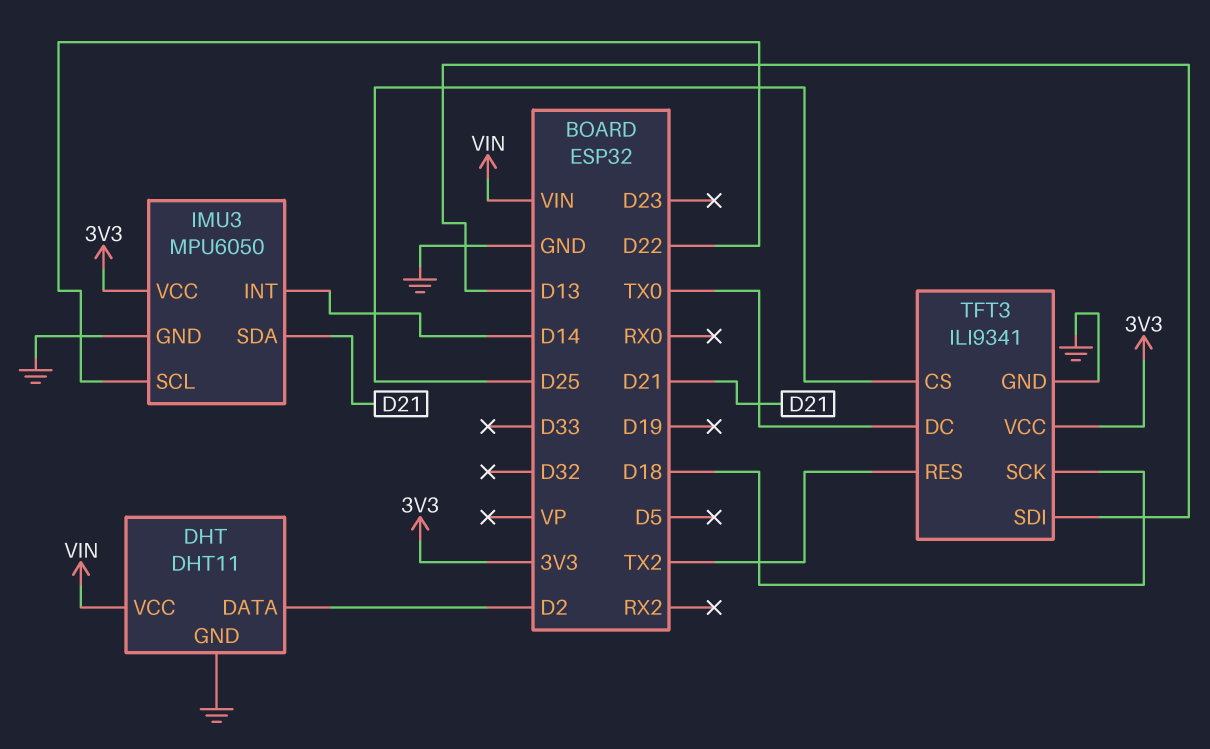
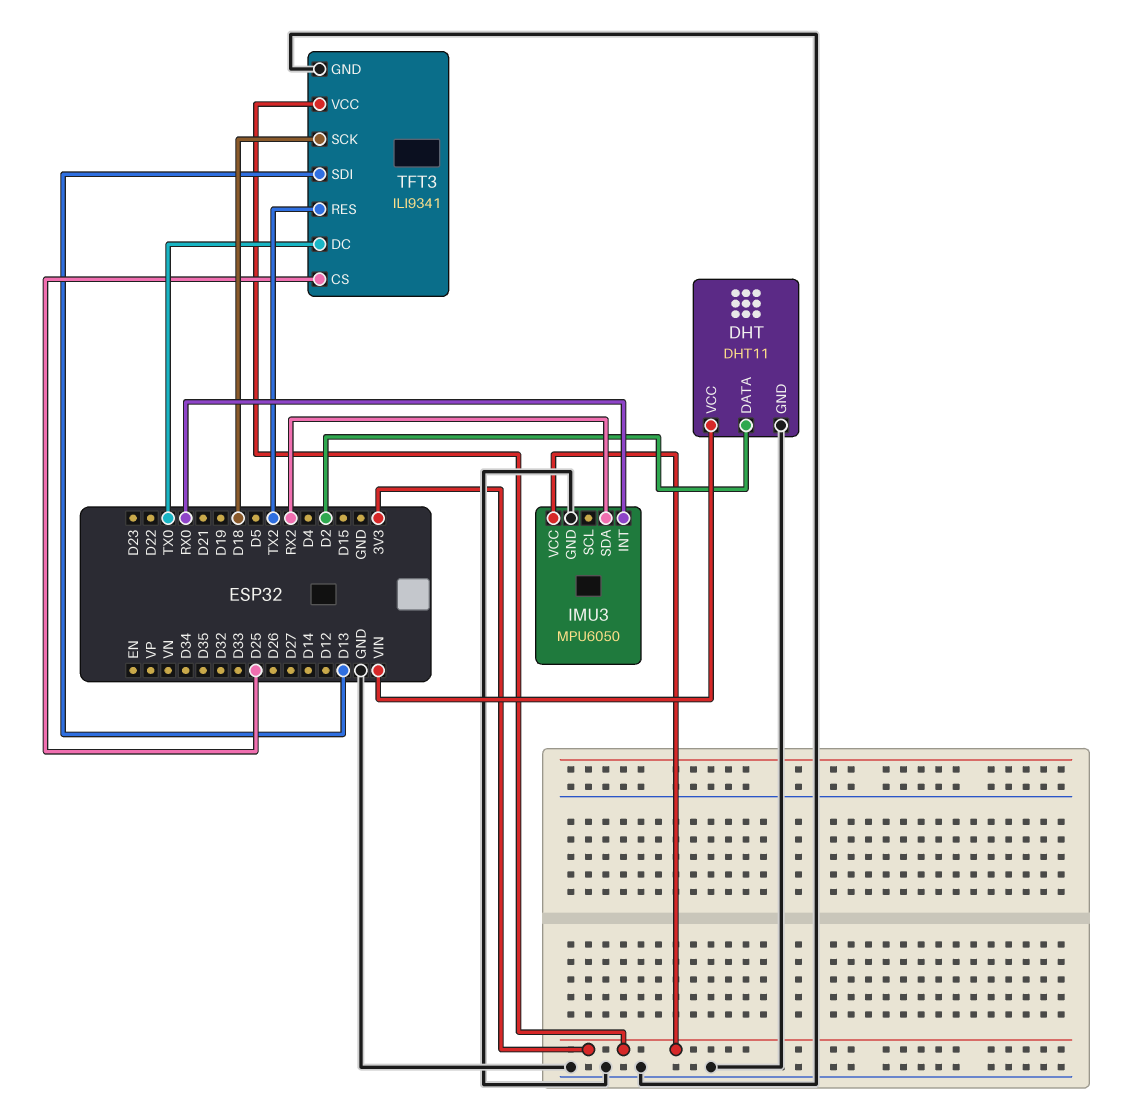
IMU3 pin INT: D14 -> RX0
IMU3 pin SCL: D22 -> none
IMU3 pin SDA: D21 -> RX2

